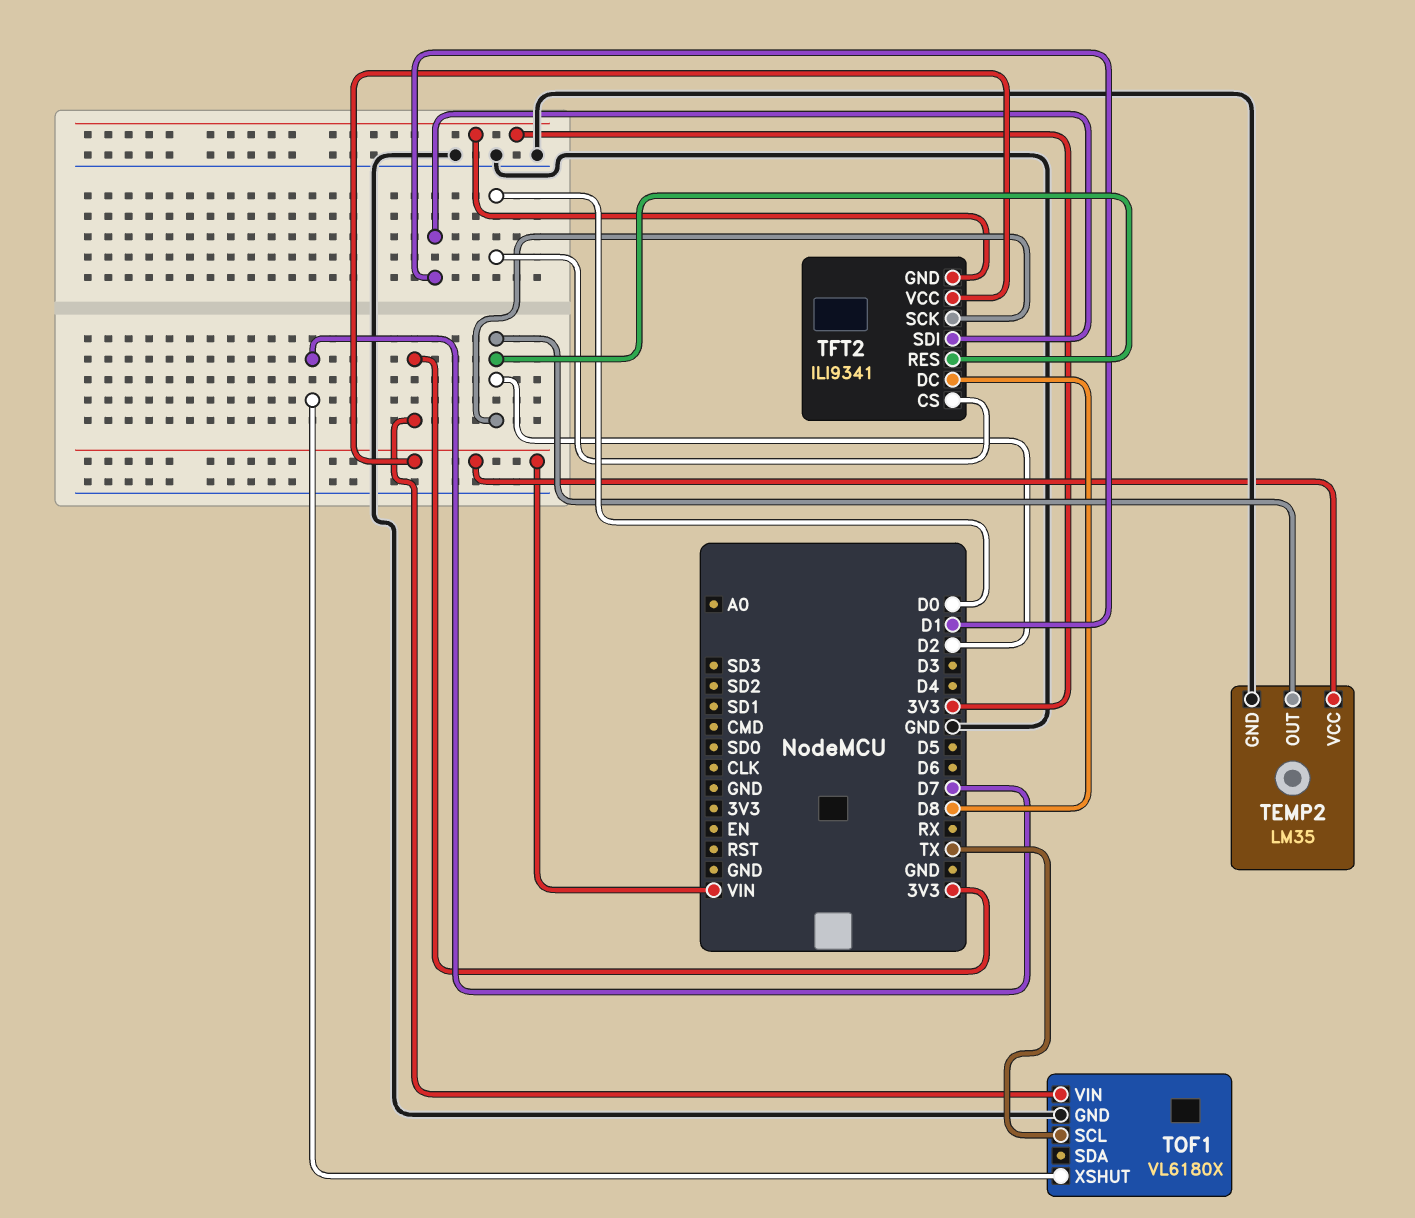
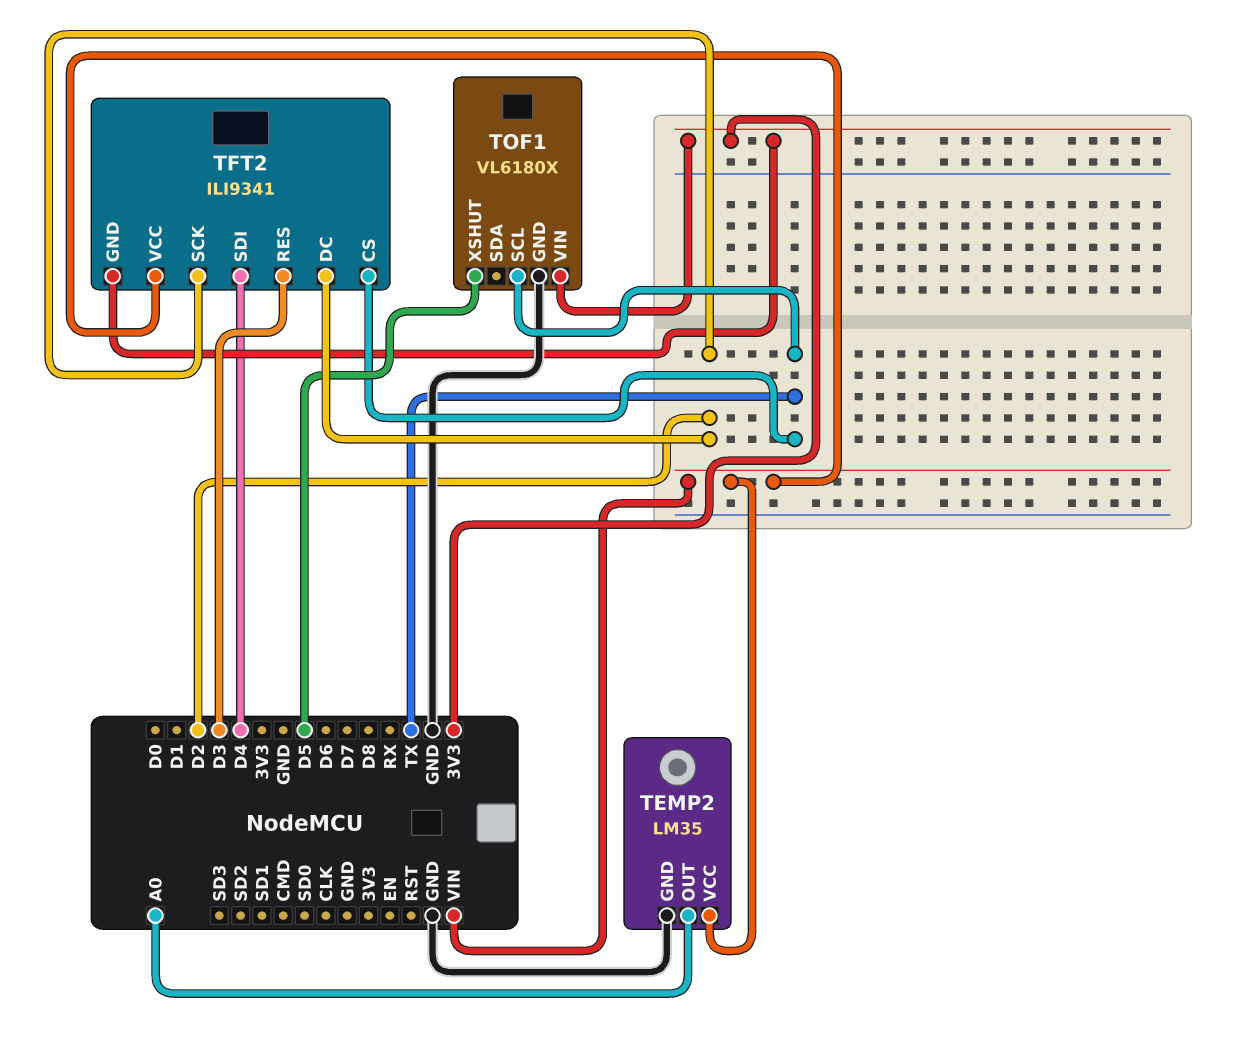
TEMP2 pin OUT: D2 -> A0
TFT2 pin CS: D0 -> TX
TFT2 pin DC: D8 -> D2
TFT2 pin RES: D2 -> D3
TFT2 pin SDI: D1 -> D4
TOF1 pin XSHUT: D7 -> D5

